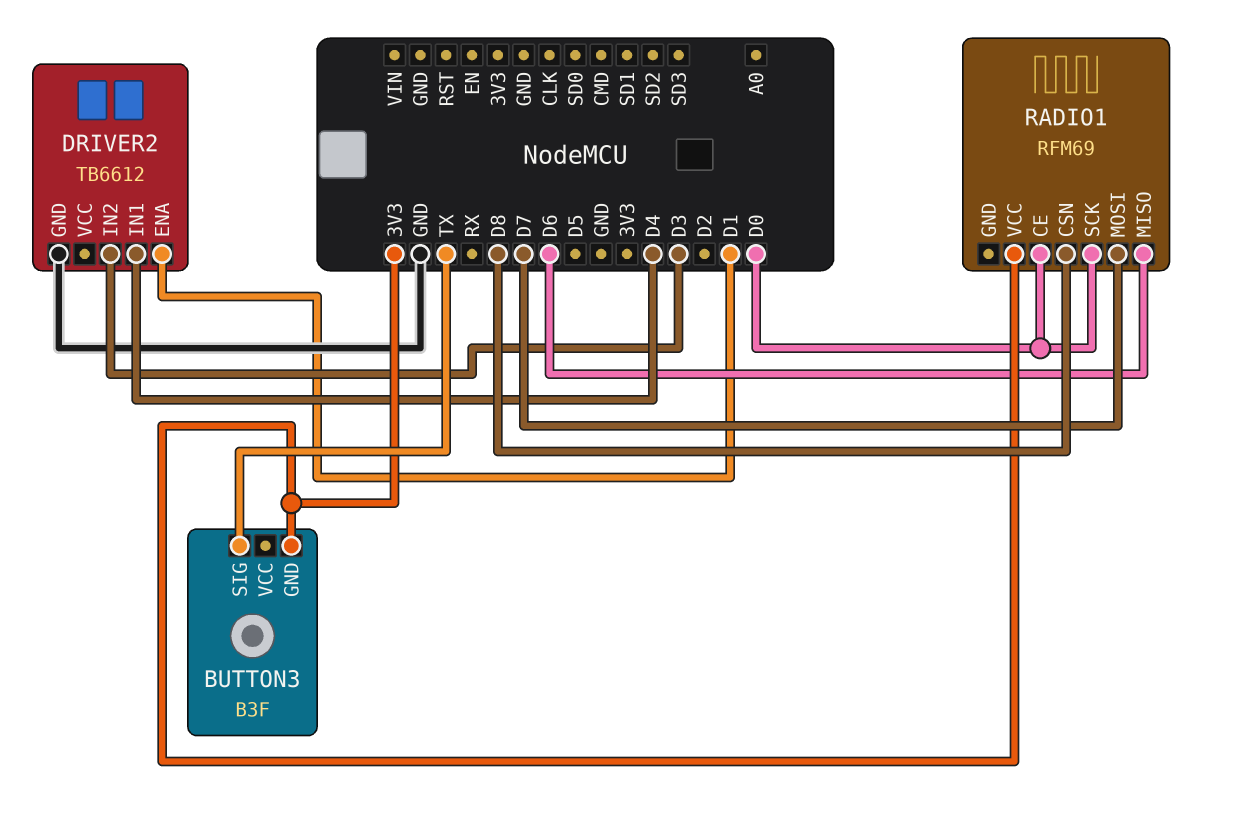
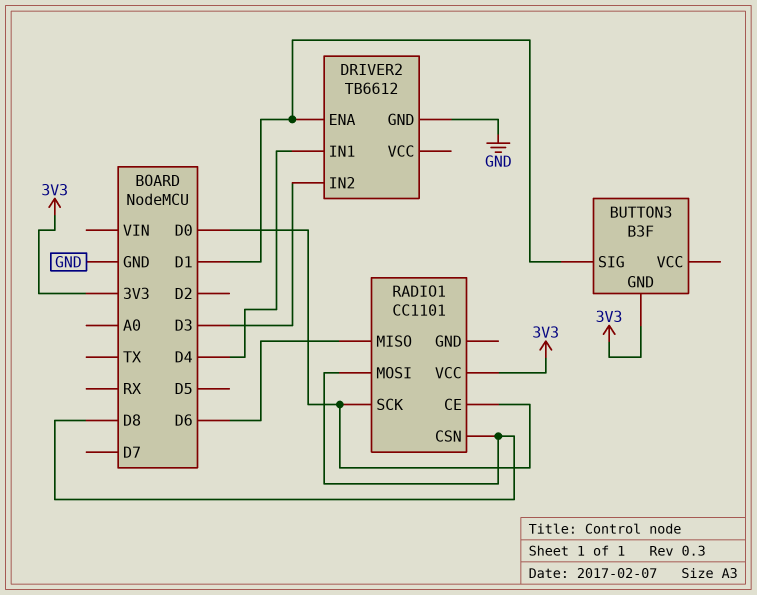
BUTTON3 pin SIG: TX -> D1
RADIO1: RFM69 -> CC1101
RADIO1 pin MOSI: D7 -> D8

